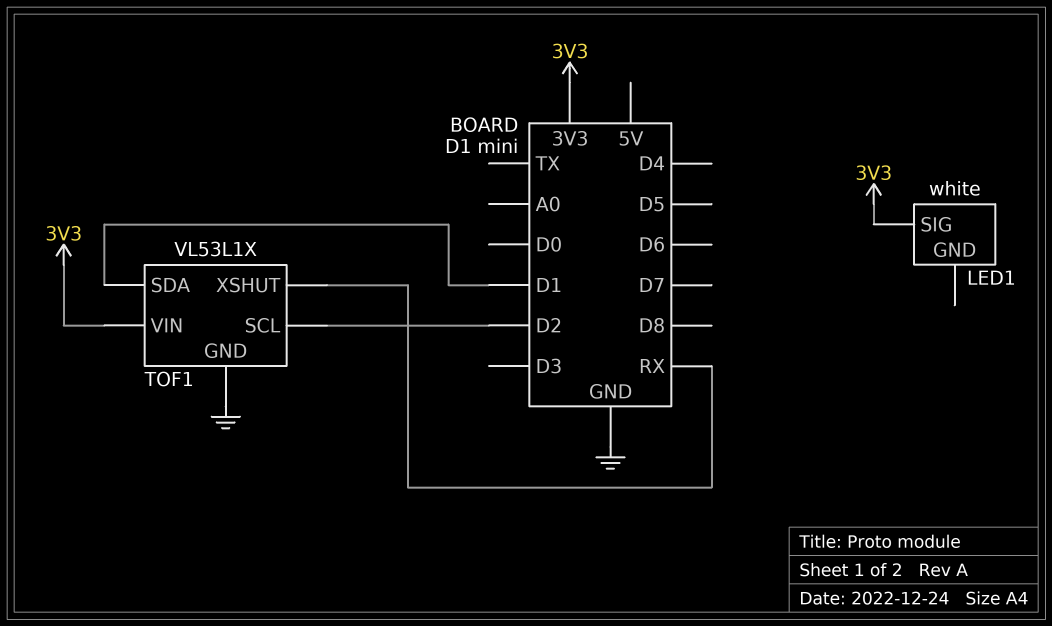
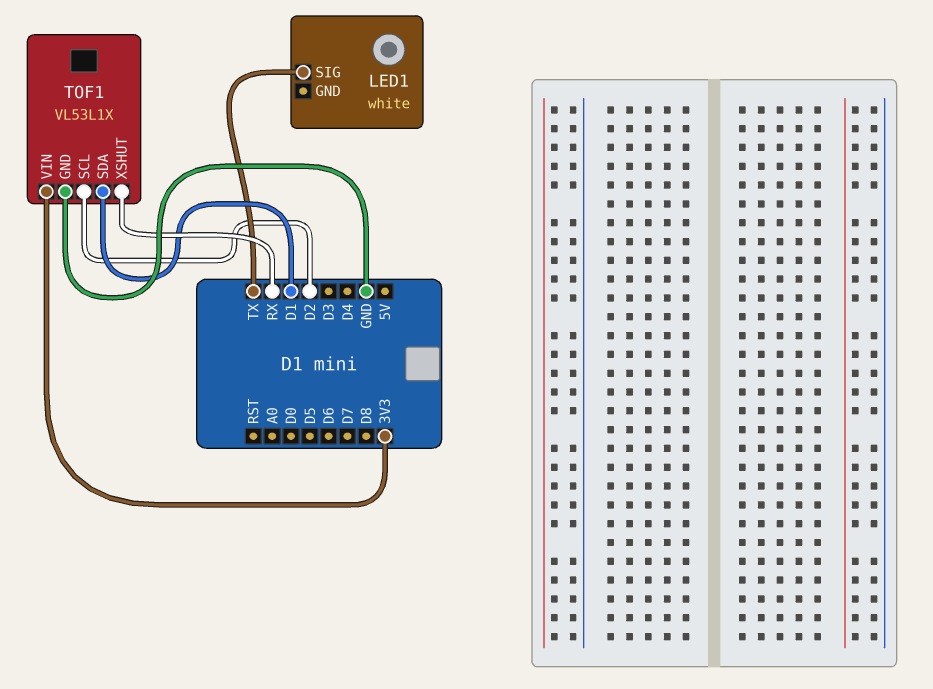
LED1 pin SIG: 3V3 -> TX

